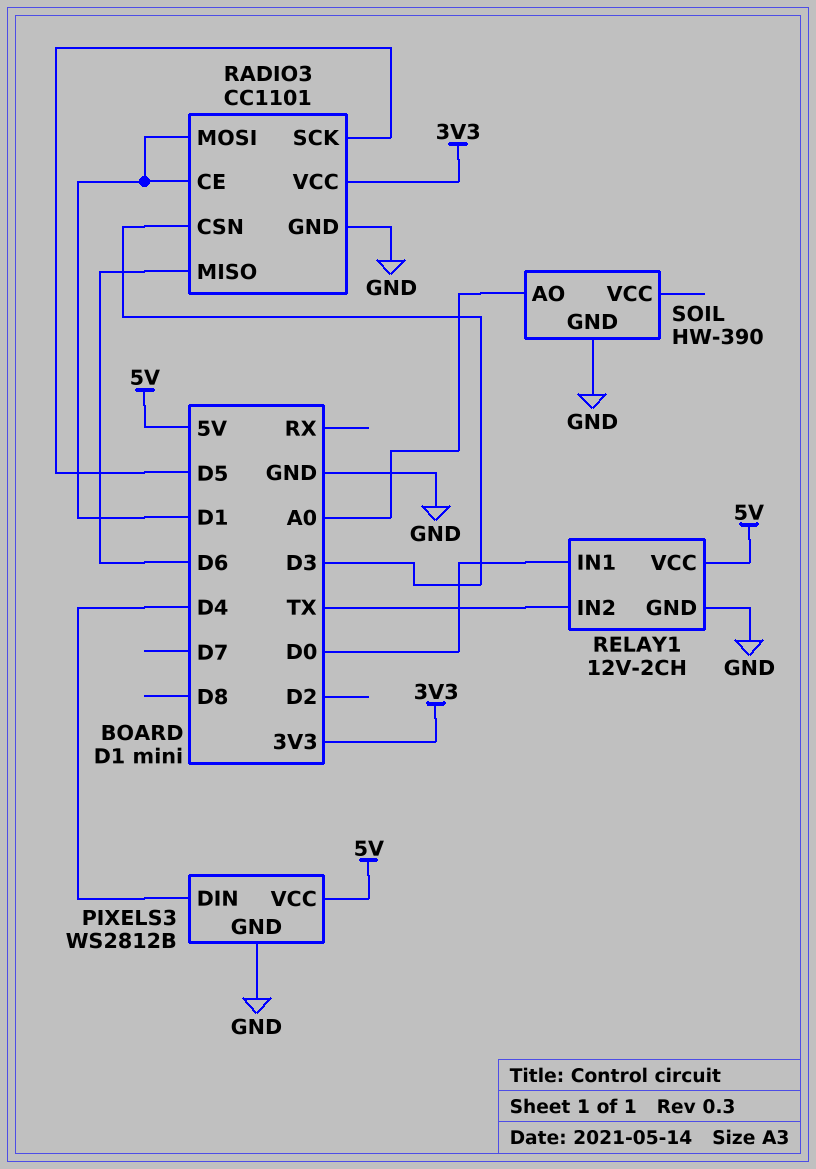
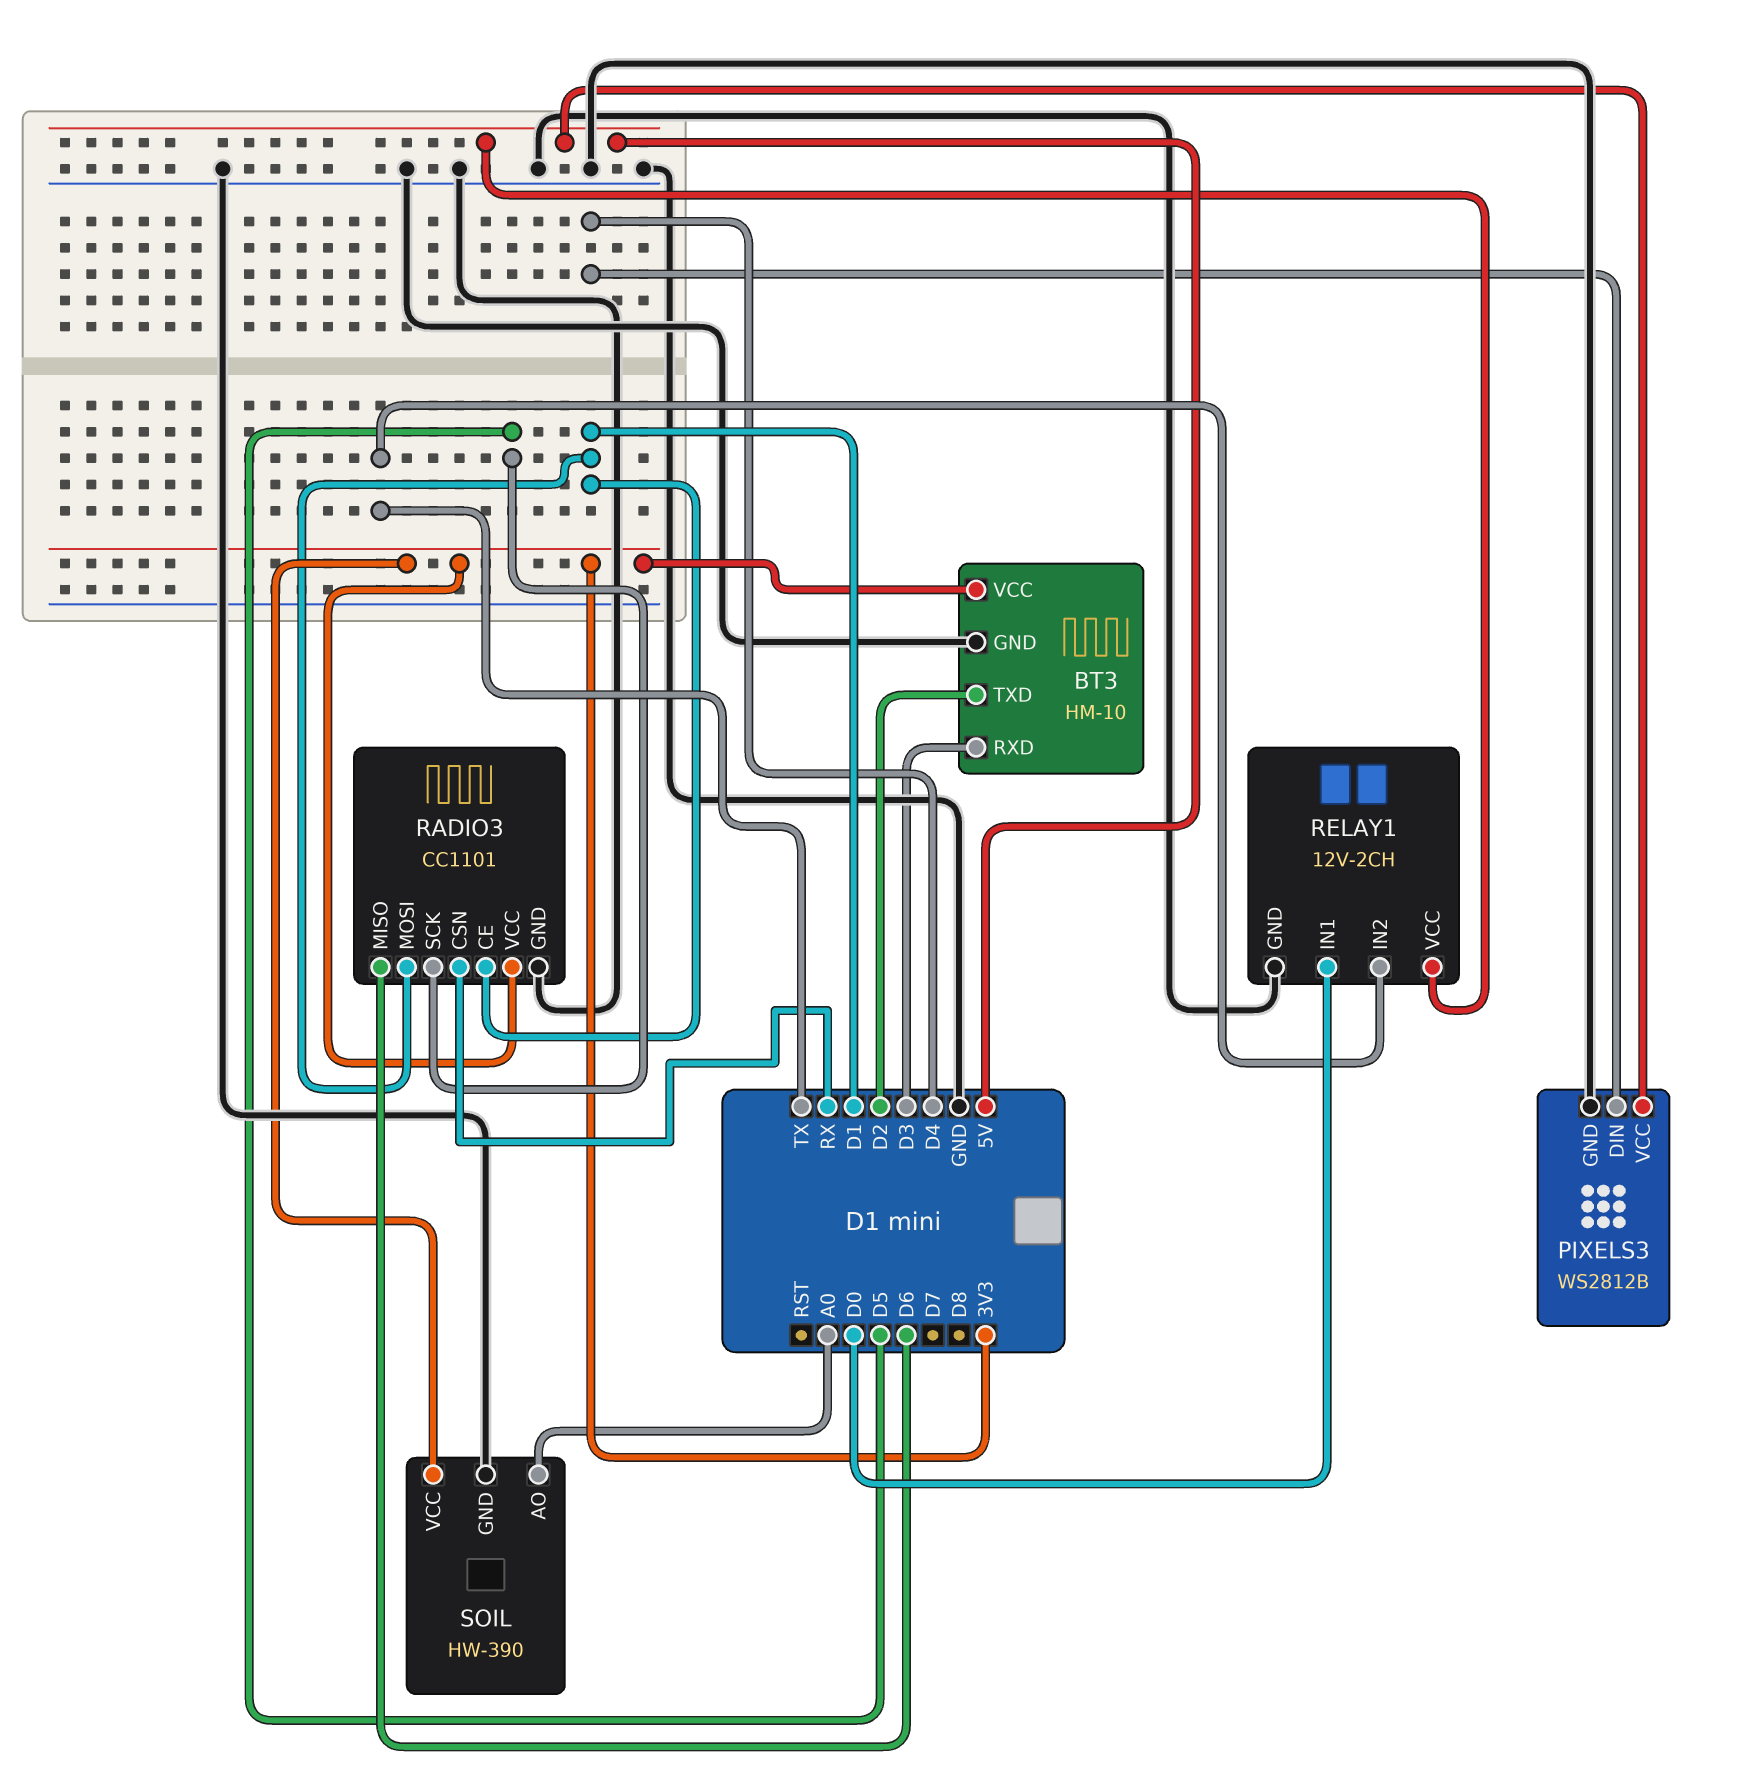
BT3: none -> HM-10
BT3 pin GND: none -> GND
BT3 pin RXD: none -> D3
BT3 pin TXD: none -> D2
BT3 pin VCC: none -> 3V3
RADIO3 pin CSN: D3 -> RX
SOIL pin VCC: none -> 3V3

